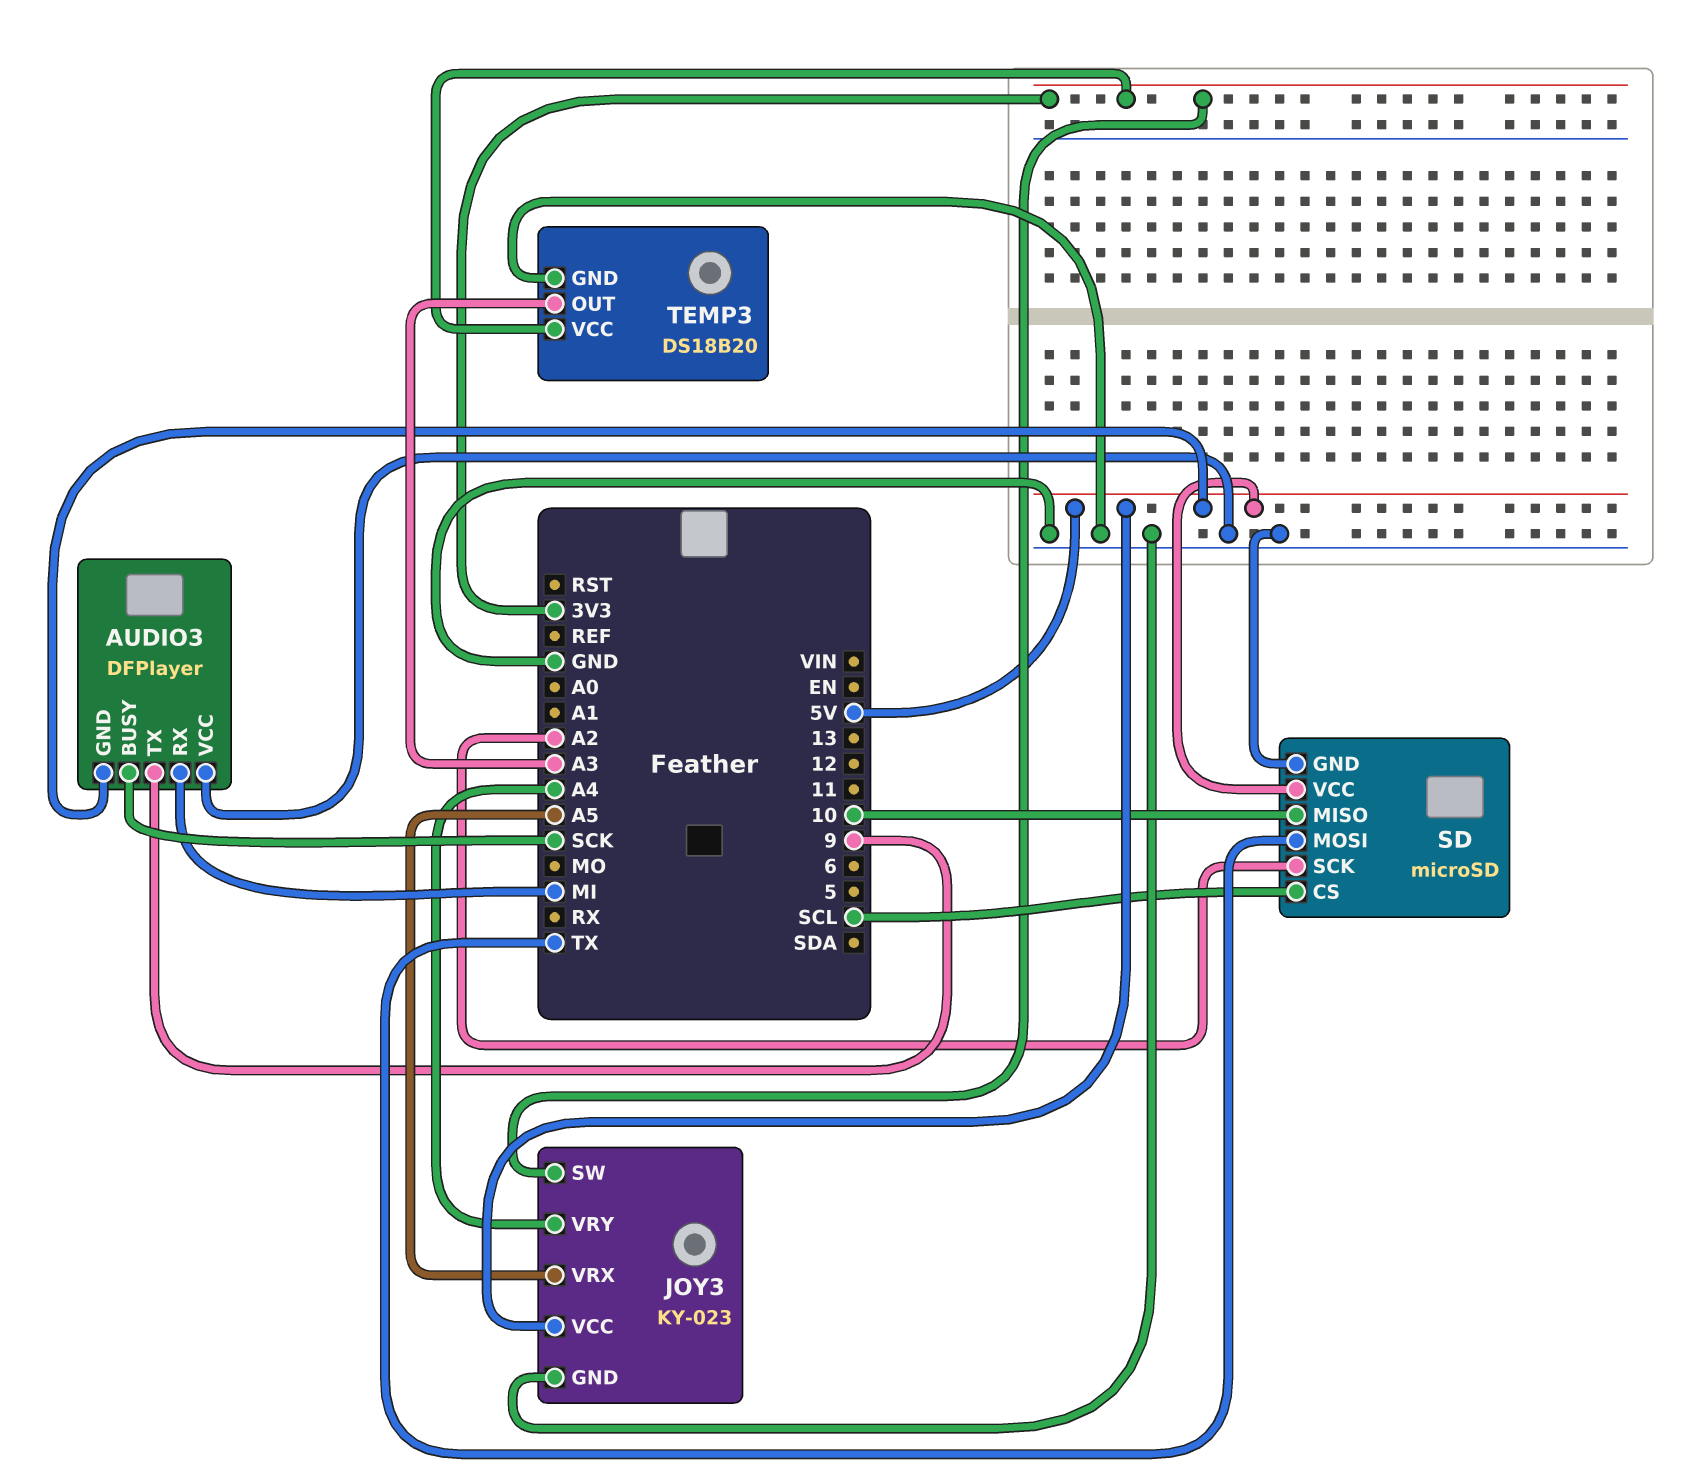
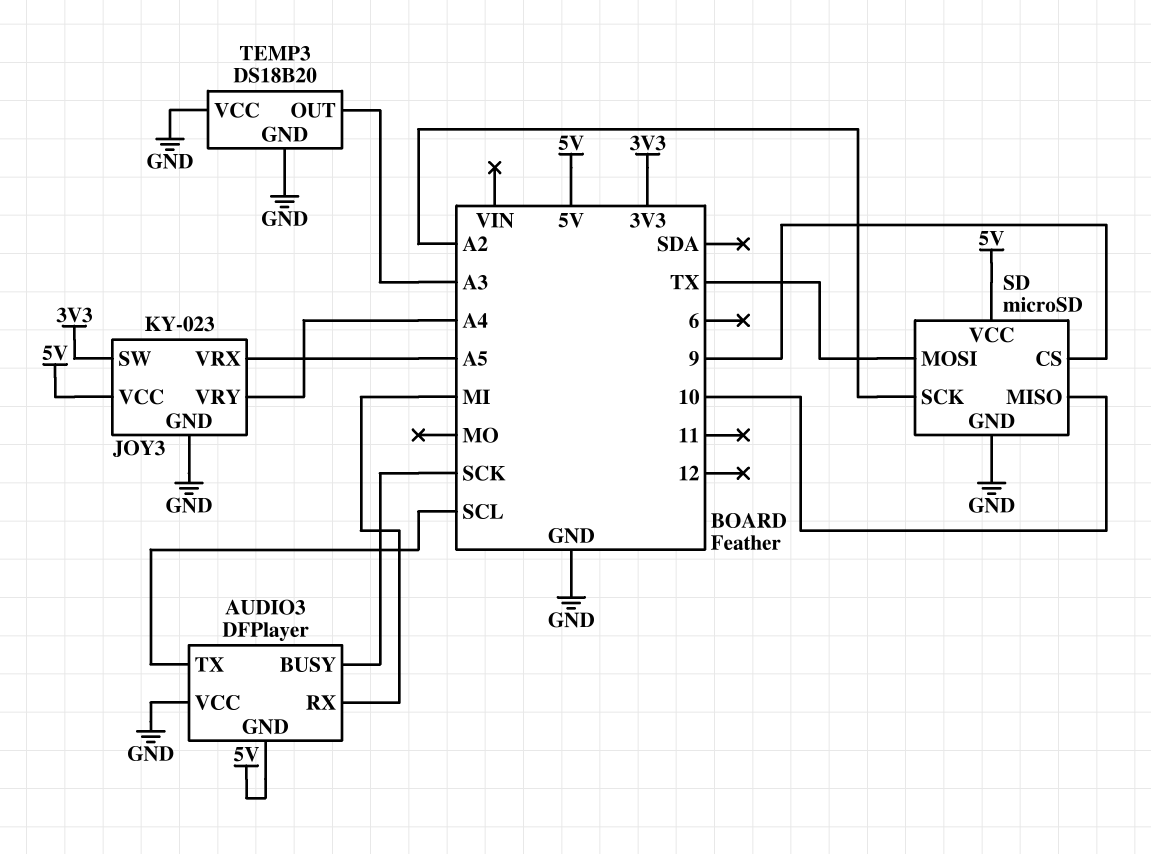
AUDIO3 pin TX: 9 -> SCL
SD pin CS: SCL -> 9
TEMP3 pin VCC: 3V3 -> GND

